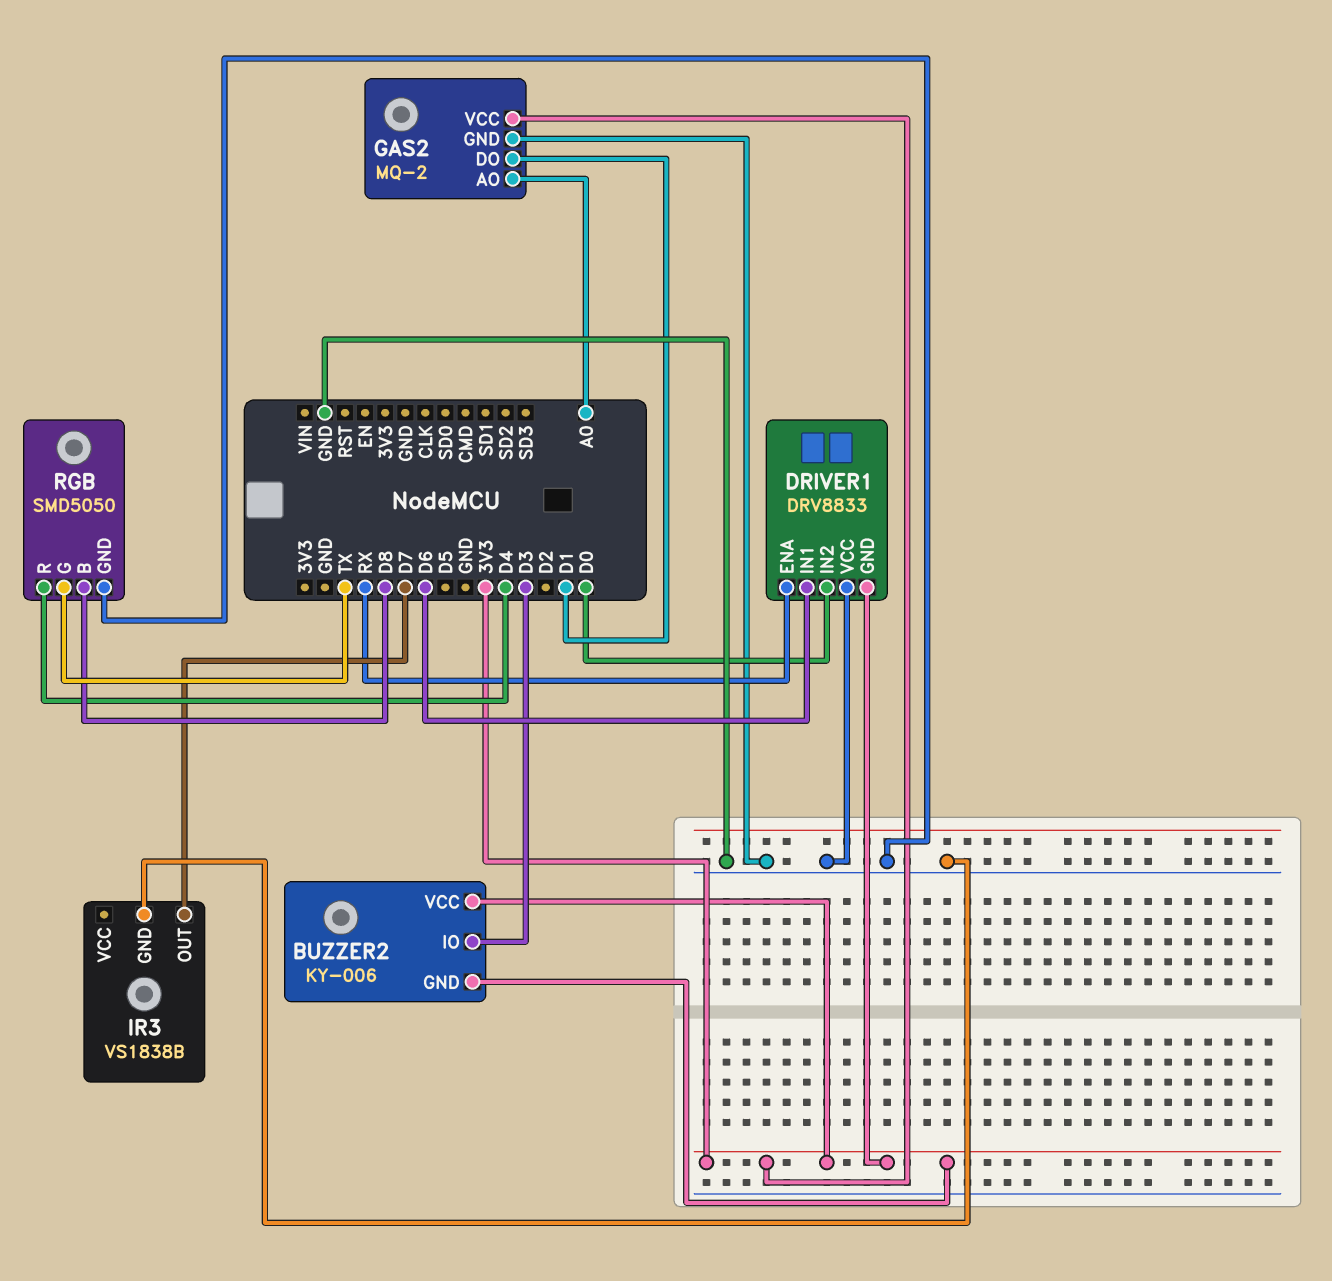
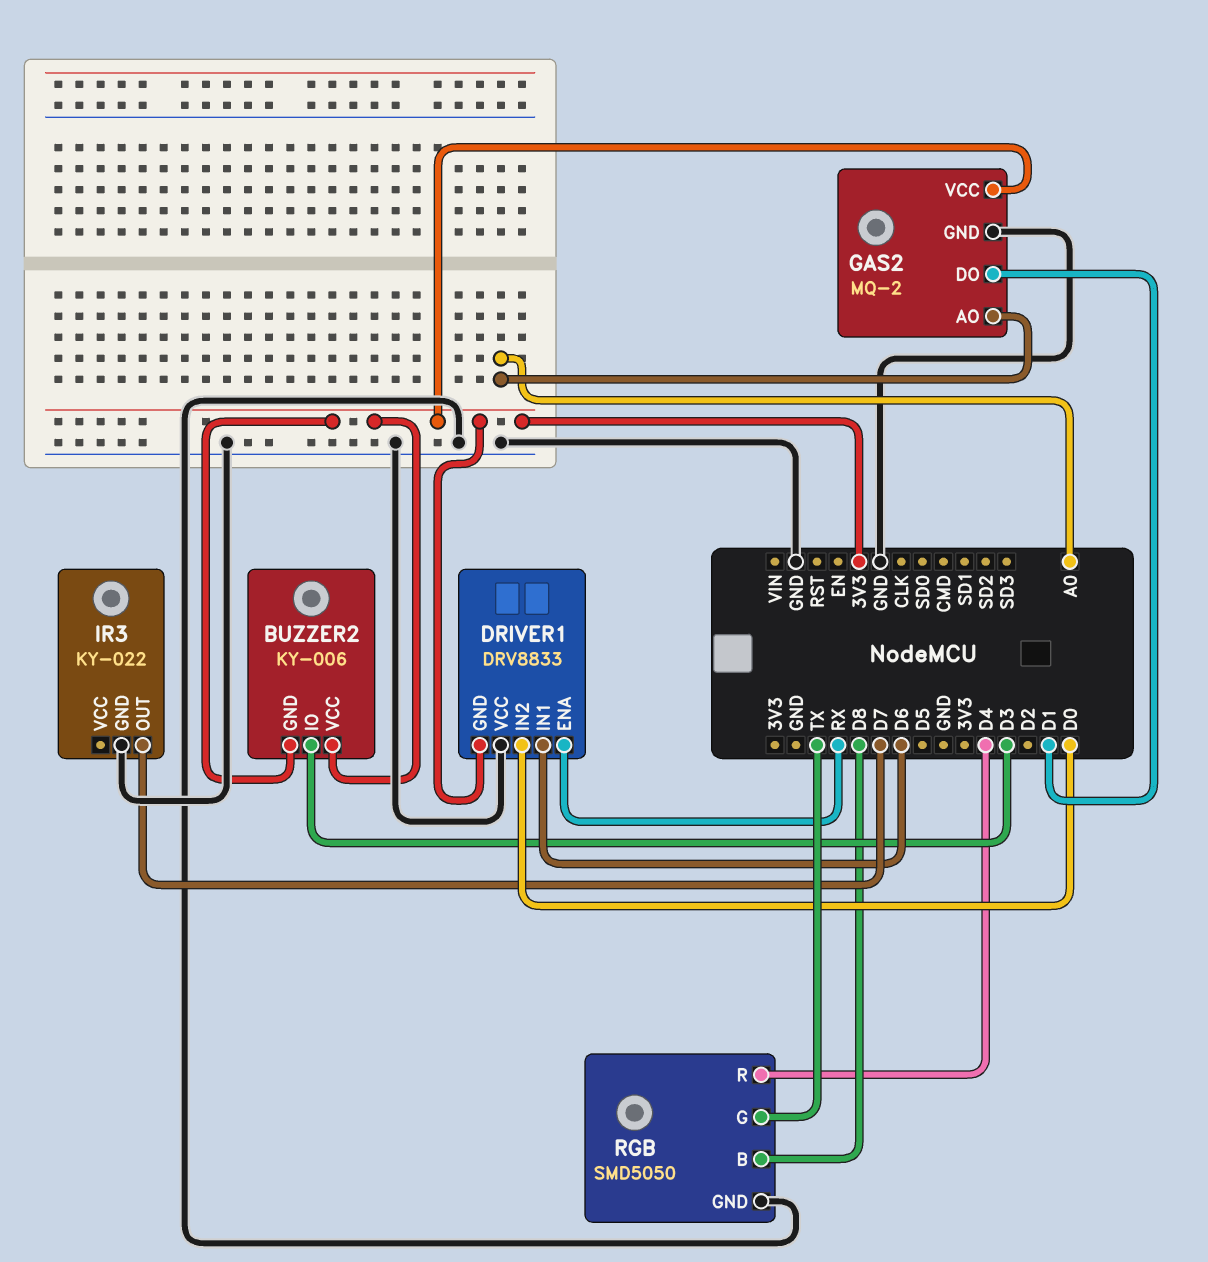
IR3: VS1838B -> KY-022

